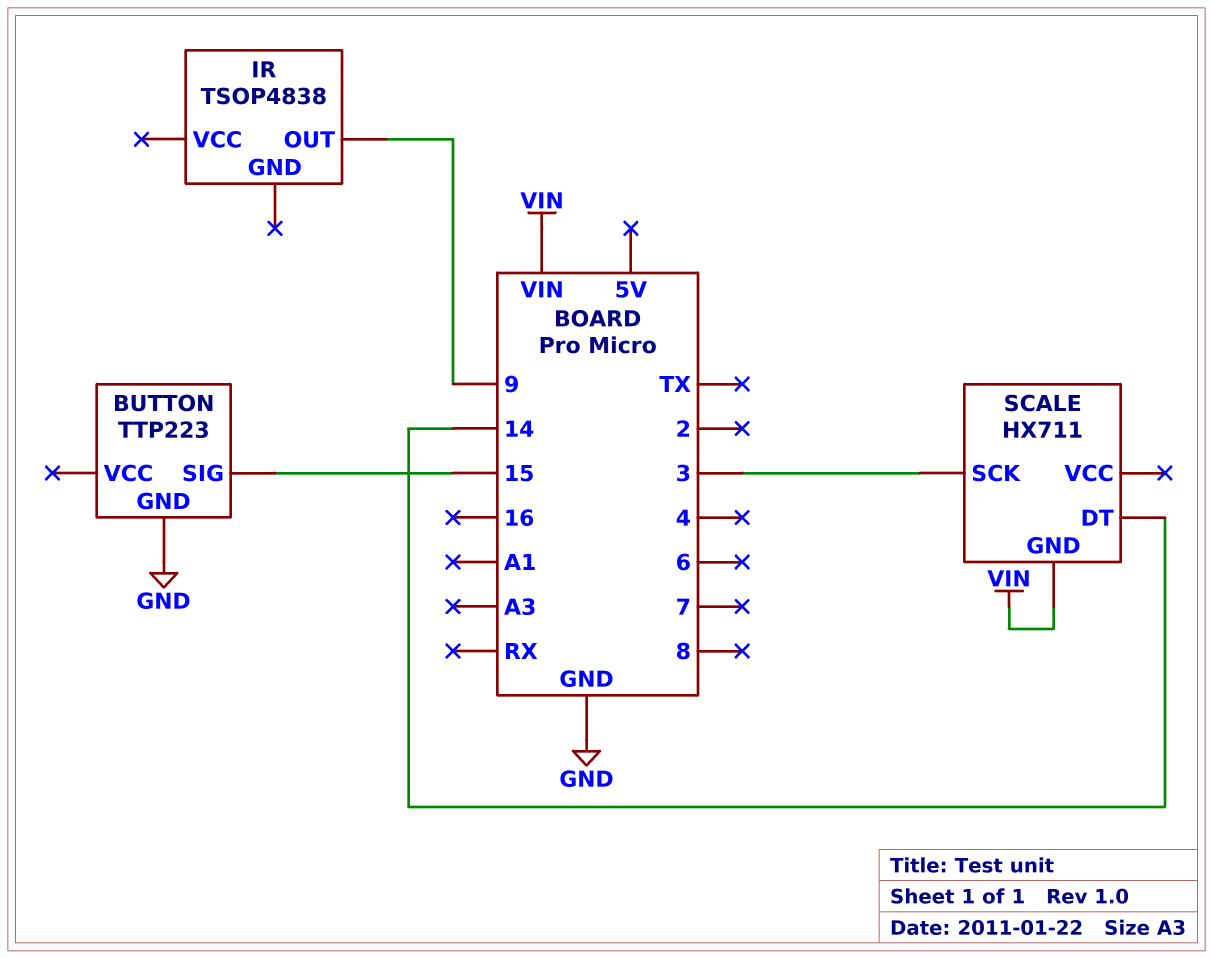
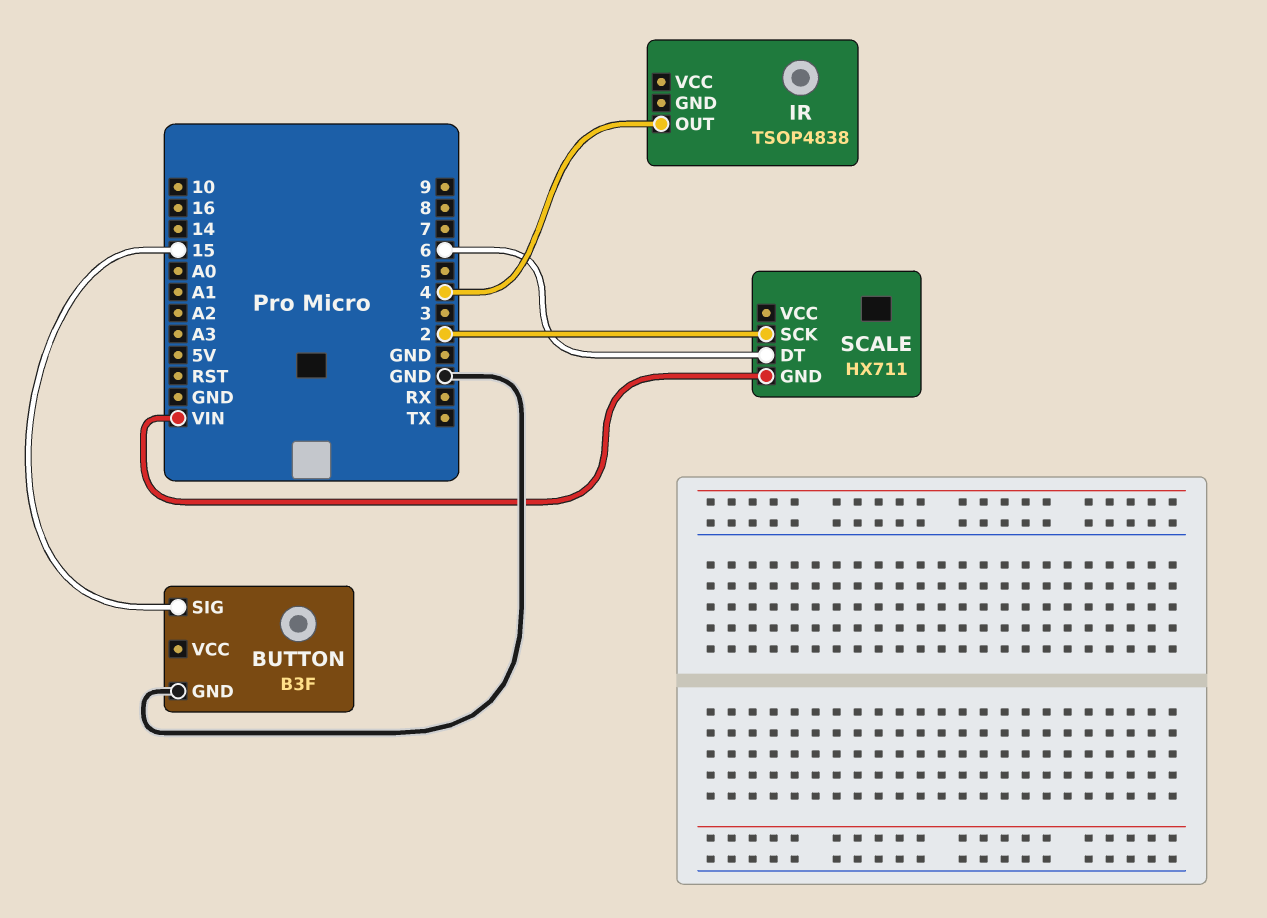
BUTTON: TTP223 -> B3F
IR pin OUT: 9 -> 4
SCALE pin DT: 14 -> 6
SCALE pin SCK: 3 -> 2

